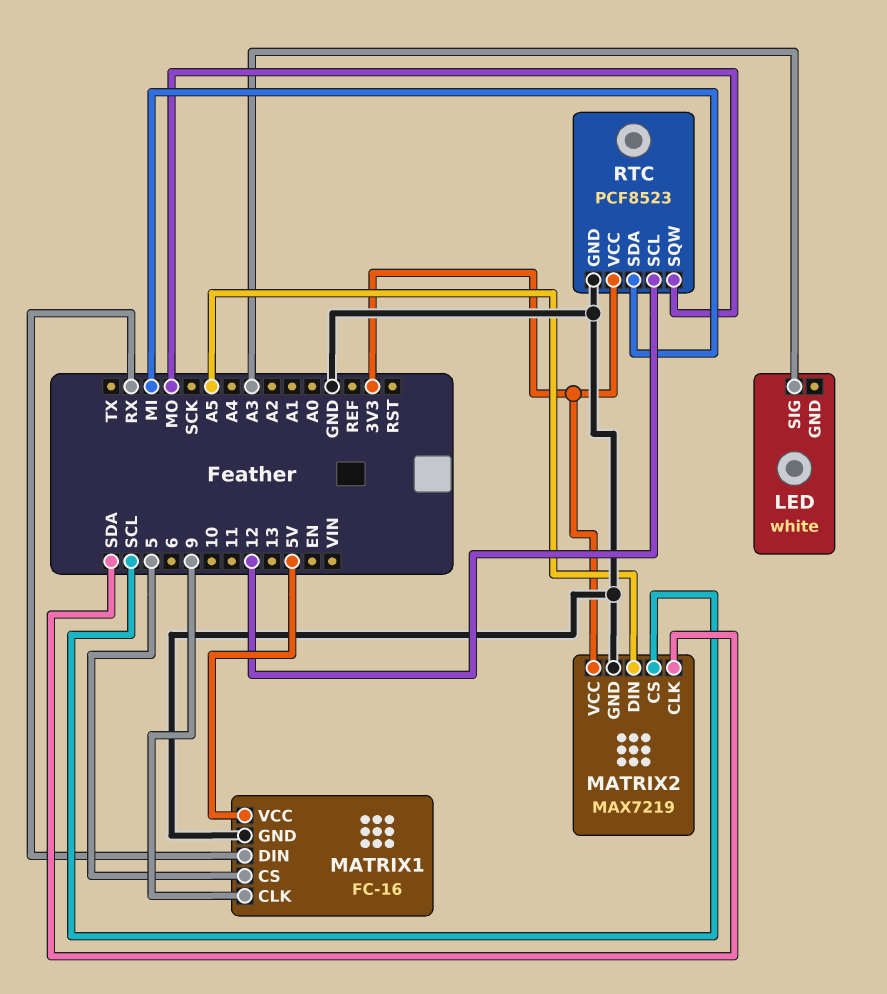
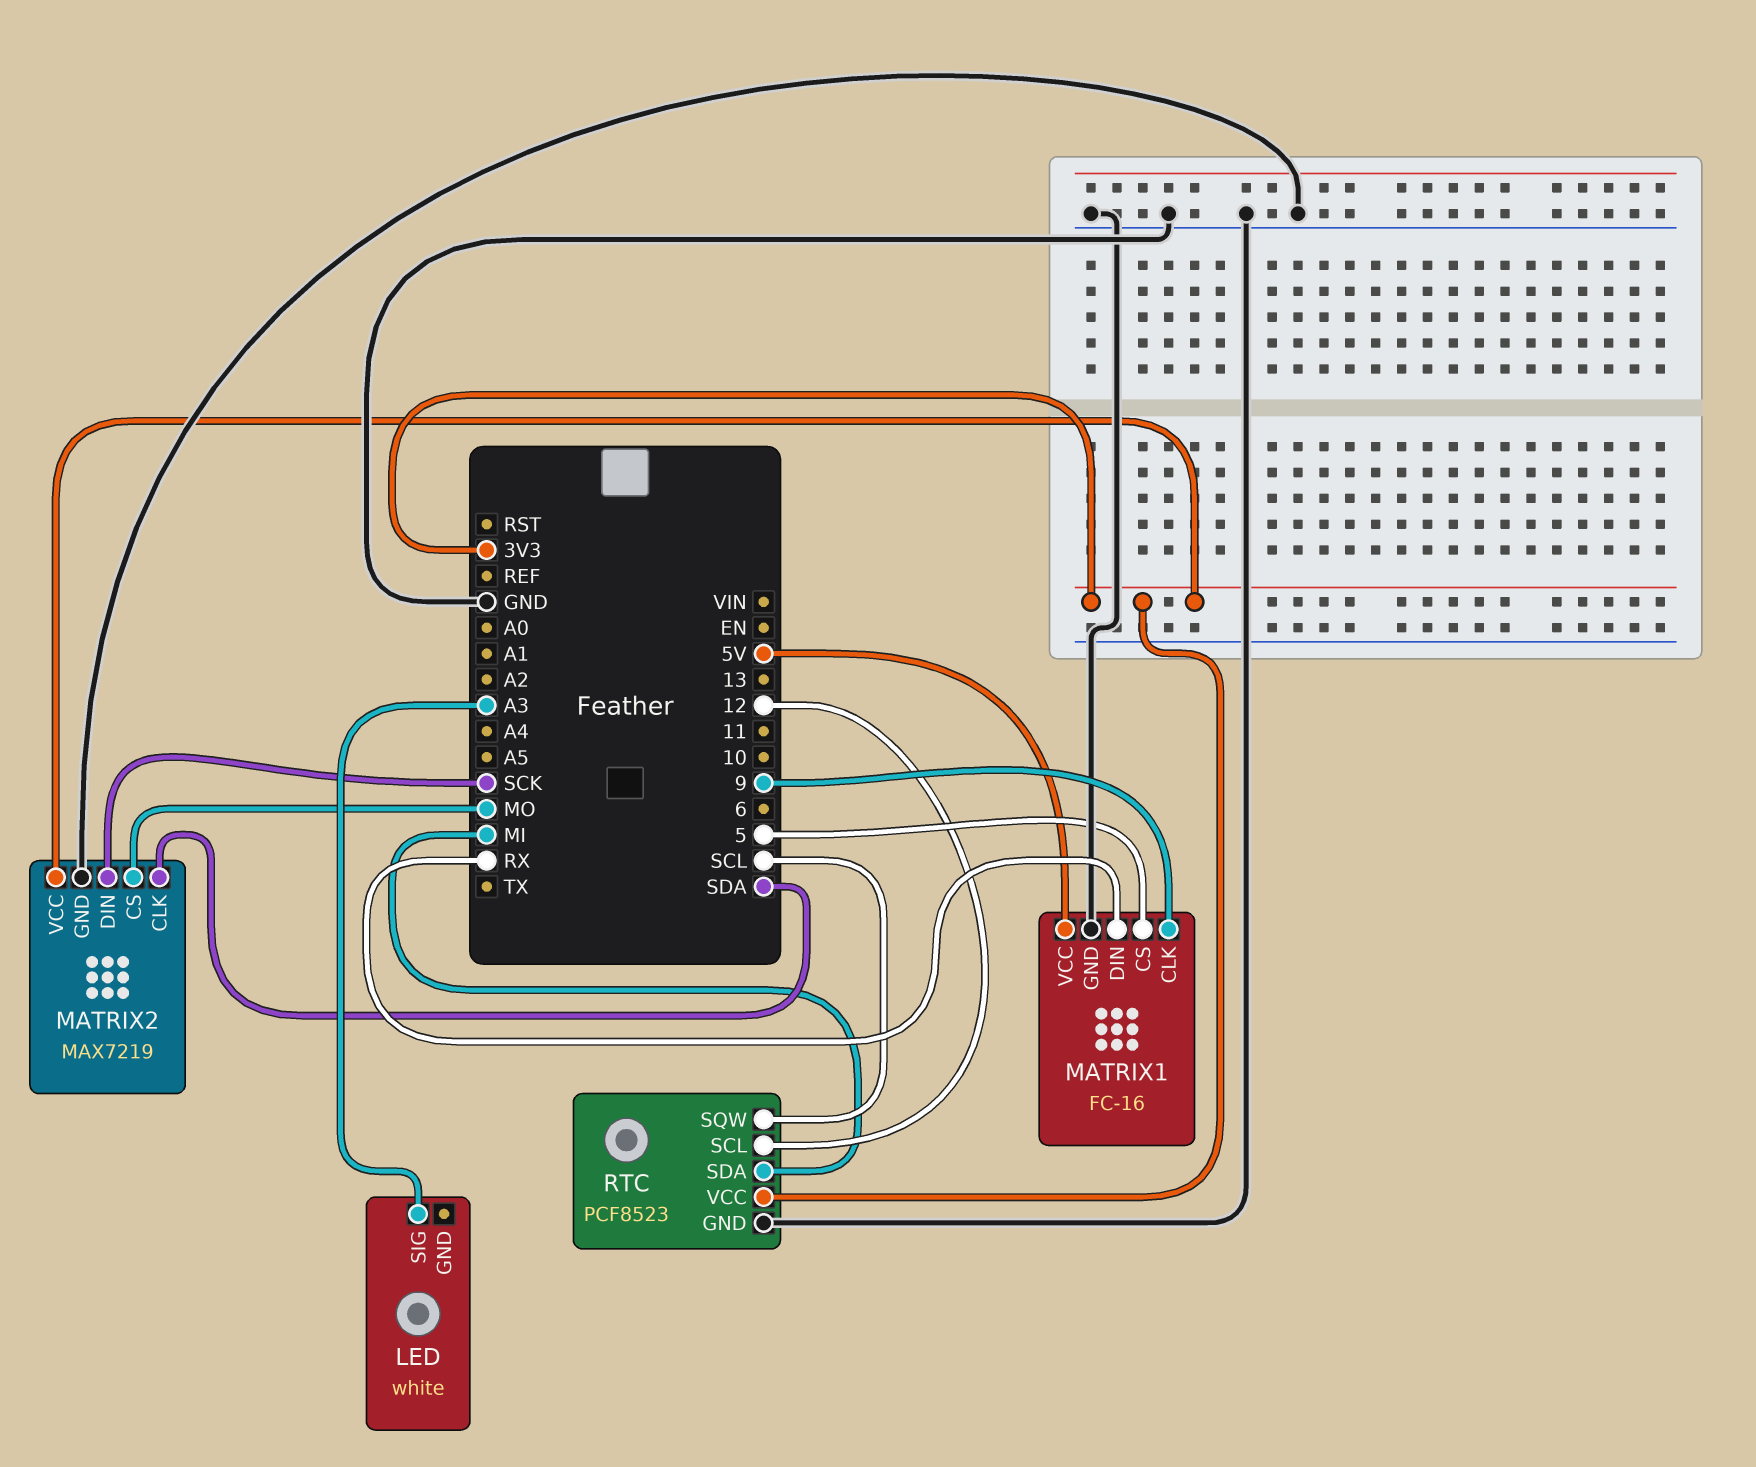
MATRIX2 pin CS: SCL -> MO
MATRIX2 pin DIN: A5 -> SCK
RTC pin SQW: MO -> SCL

